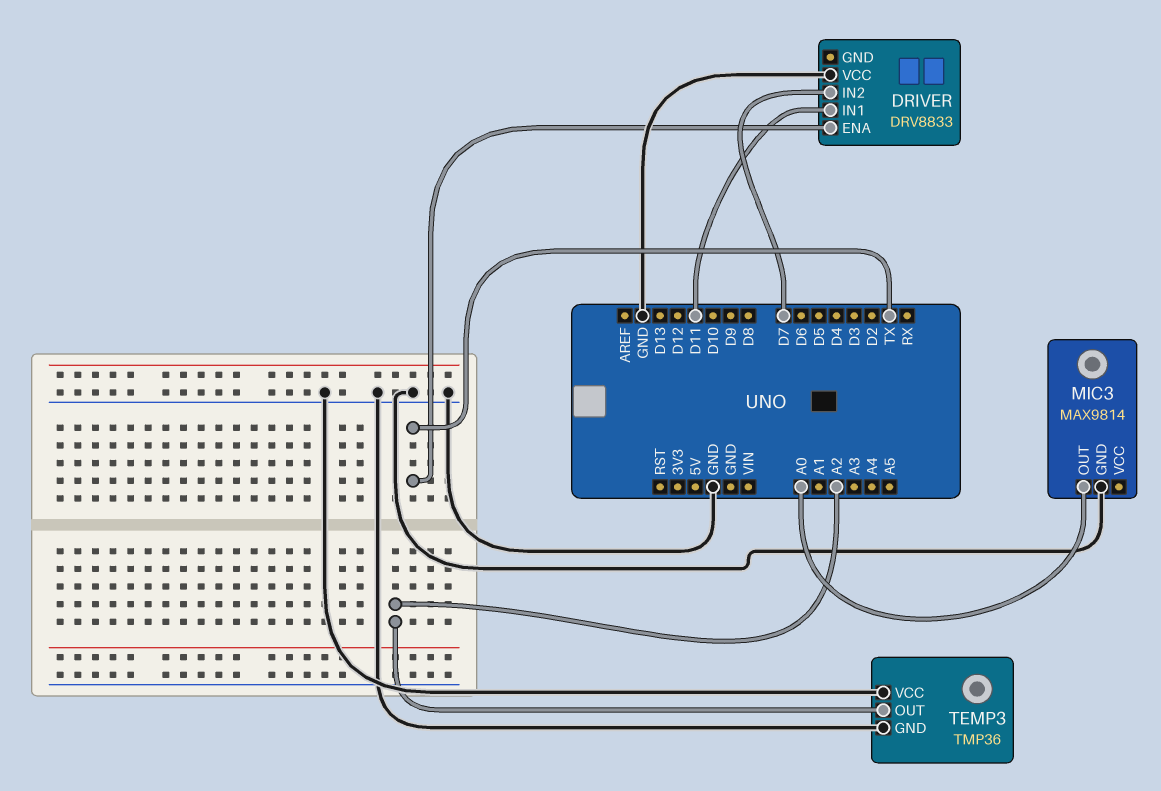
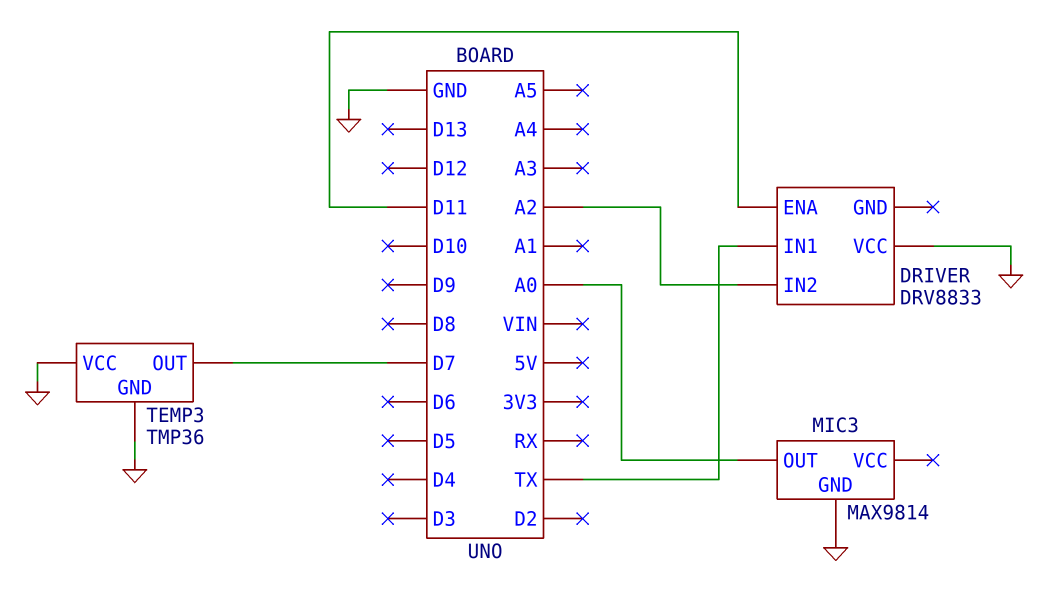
DRIVER pin ENA: TX -> D11
DRIVER pin IN1: D11 -> TX
DRIVER pin IN2: D7 -> A2
TEMP3 pin OUT: A2 -> D7

